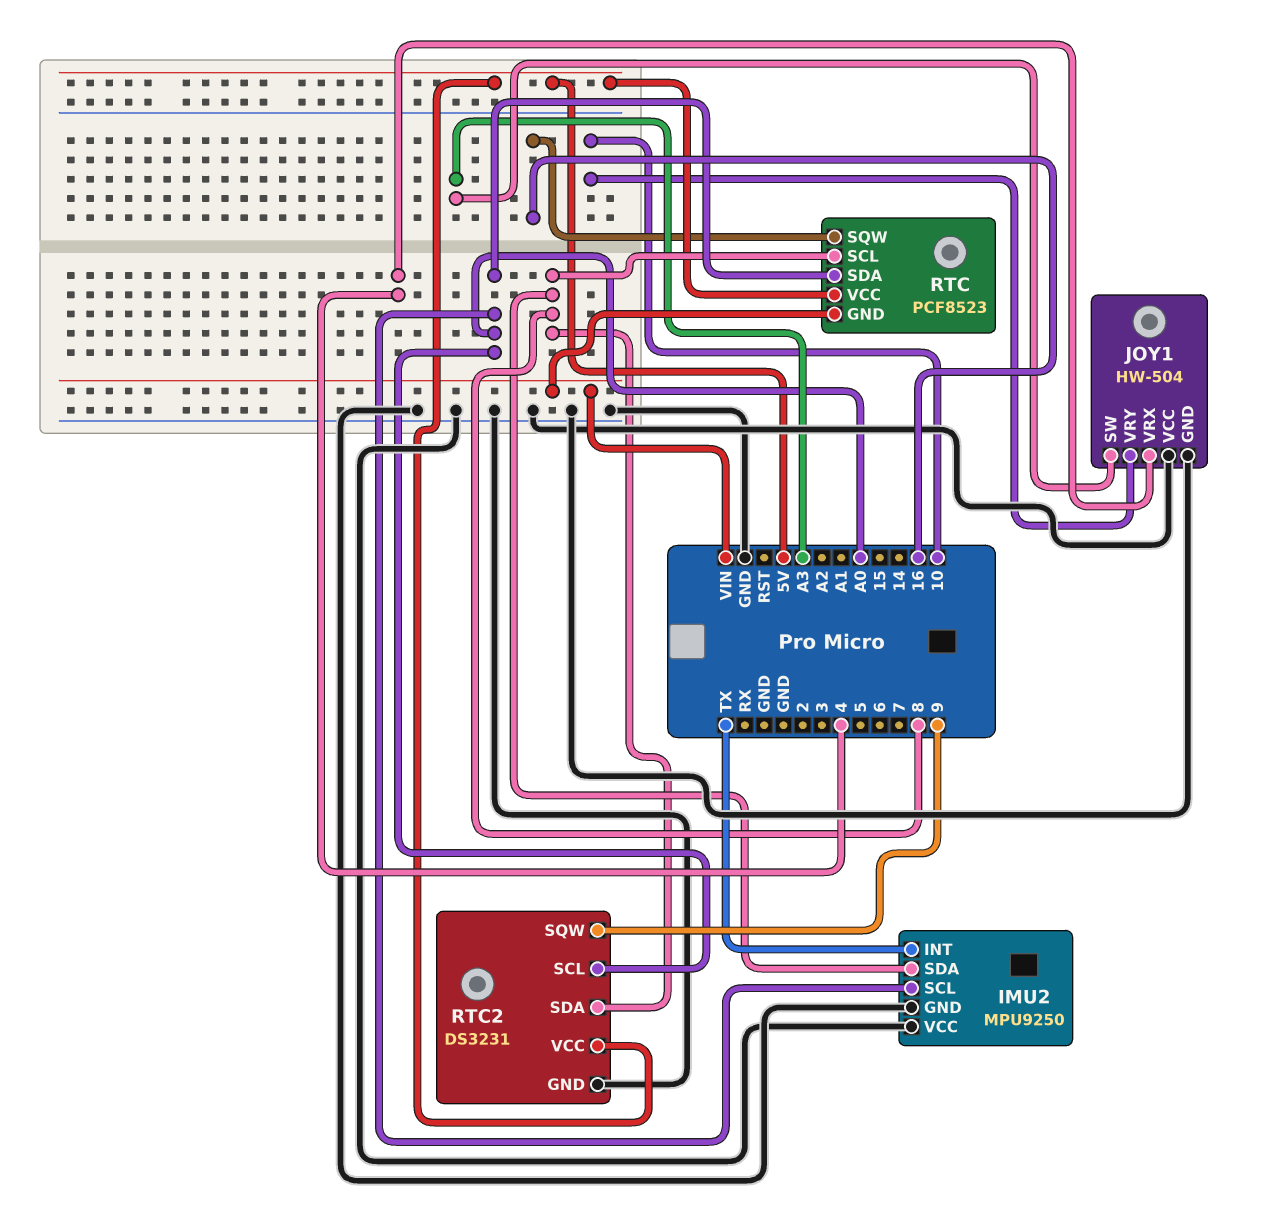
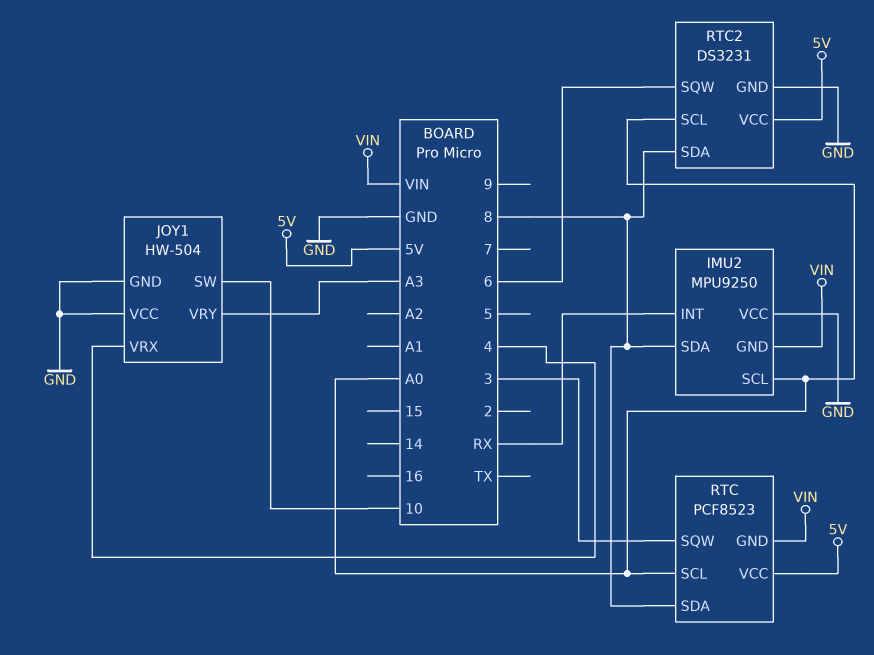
IMU2 pin GND: GND -> VIN
IMU2 pin INT: TX -> RX
JOY1 pin SW: A3 -> 10
JOY1 pin VRY: 10 -> A3
RTC pin SCL: 8 -> A0
RTC pin SDA: A0 -> 8
RTC pin SQW: 16 -> 3
RTC2 pin SQW: 9 -> 6

